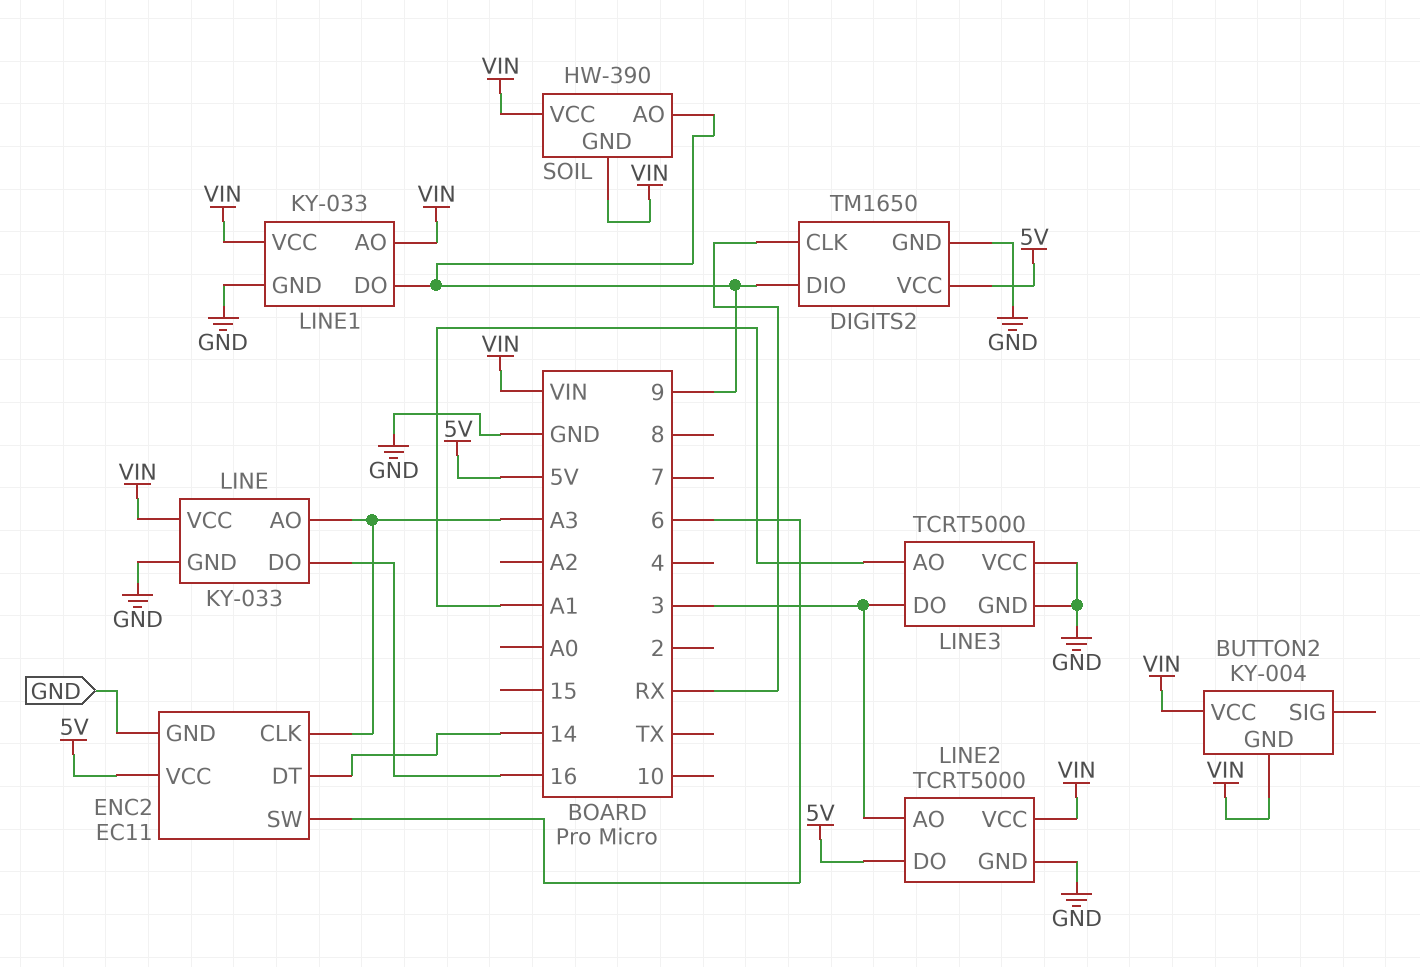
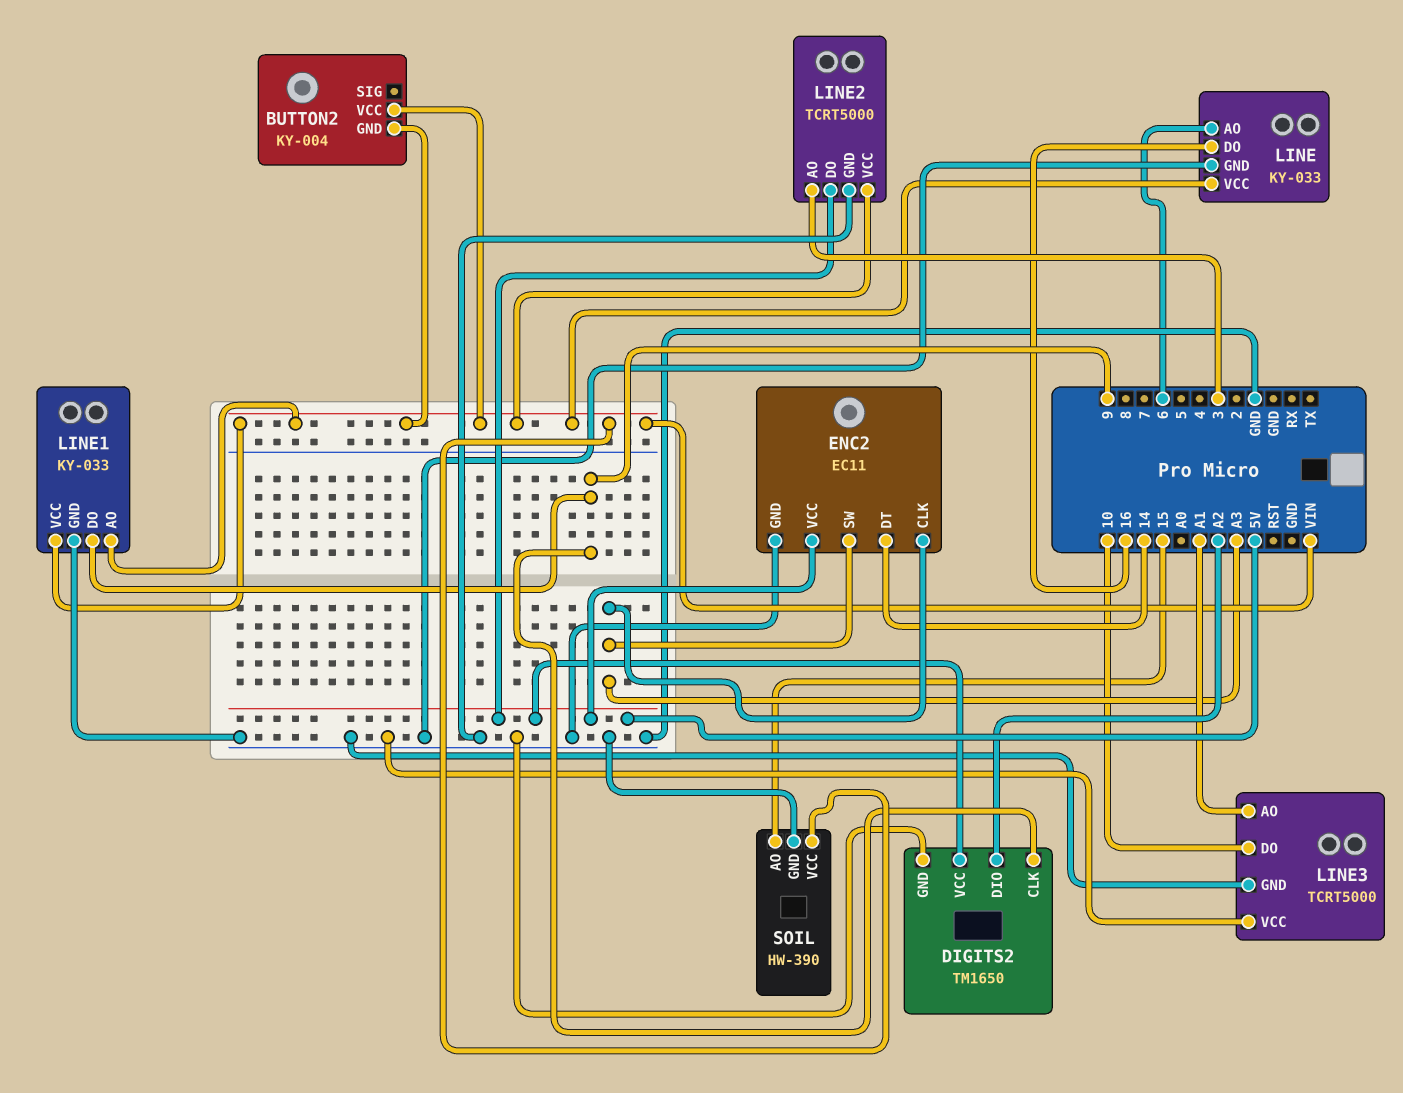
DIGITS2 pin CLK: RX -> 9
DIGITS2 pin DIO: 9 -> A2
ENC2 pin SW: 6 -> A3
LINE pin AO: A3 -> 6
LINE3 pin DO: 3 -> 10
SOIL pin AO: 9 -> 15
SOIL pin GND: VIN -> GND

